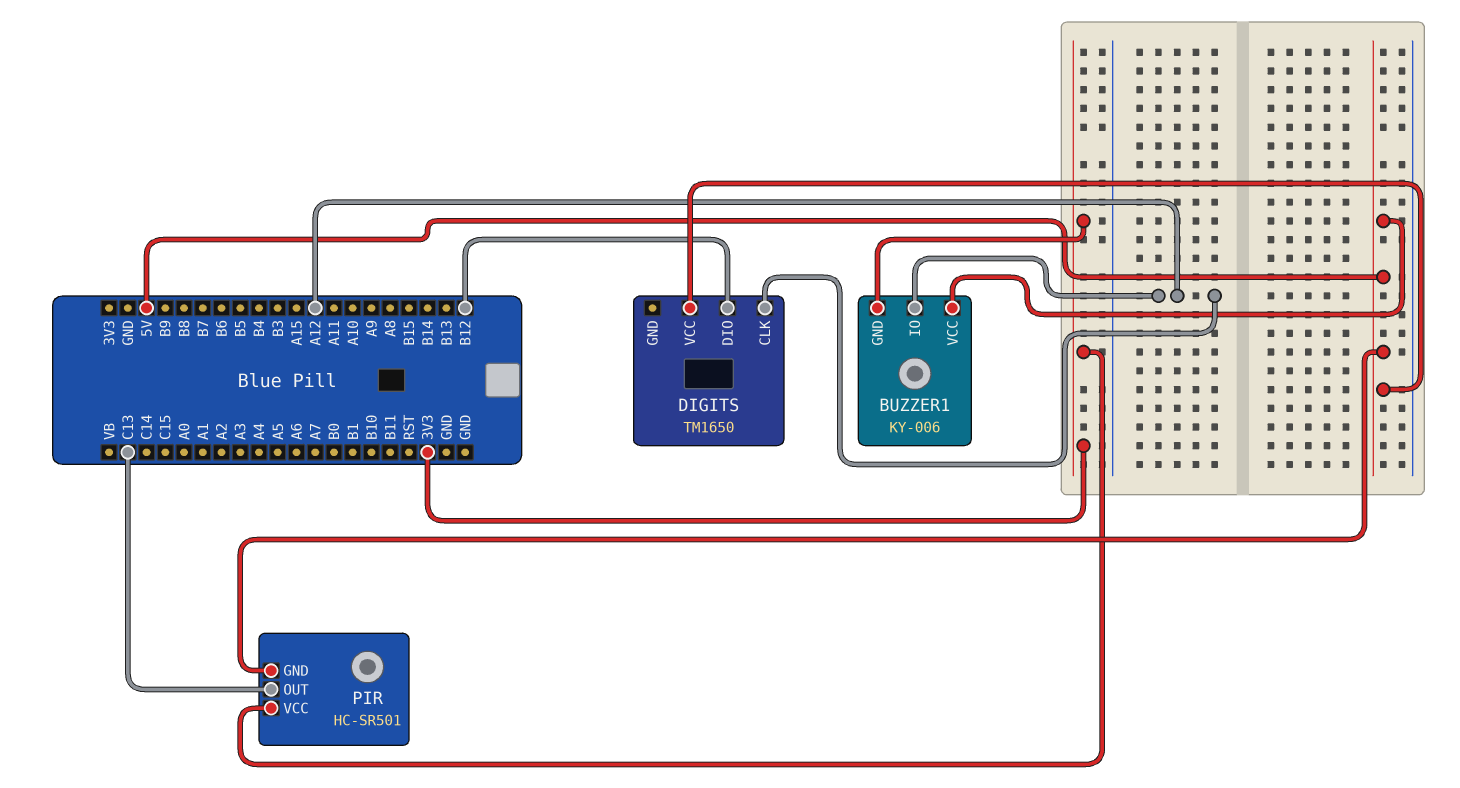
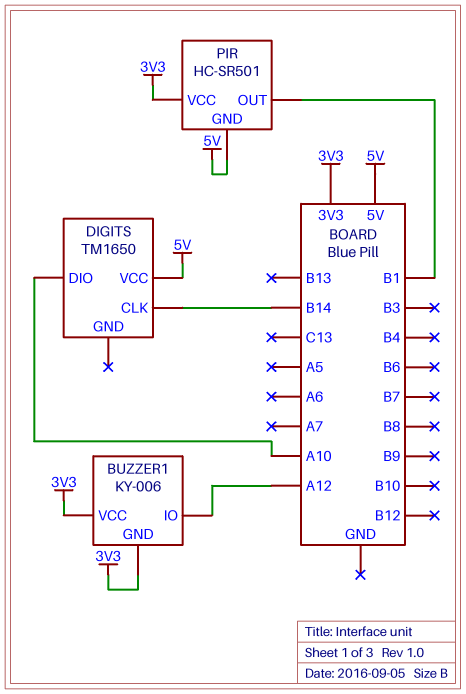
BUZZER1 pin VCC: 5V -> 3V3
DIGITS pin CLK: A12 -> B14
DIGITS pin DIO: B12 -> A10
PIR pin OUT: C13 -> B1

